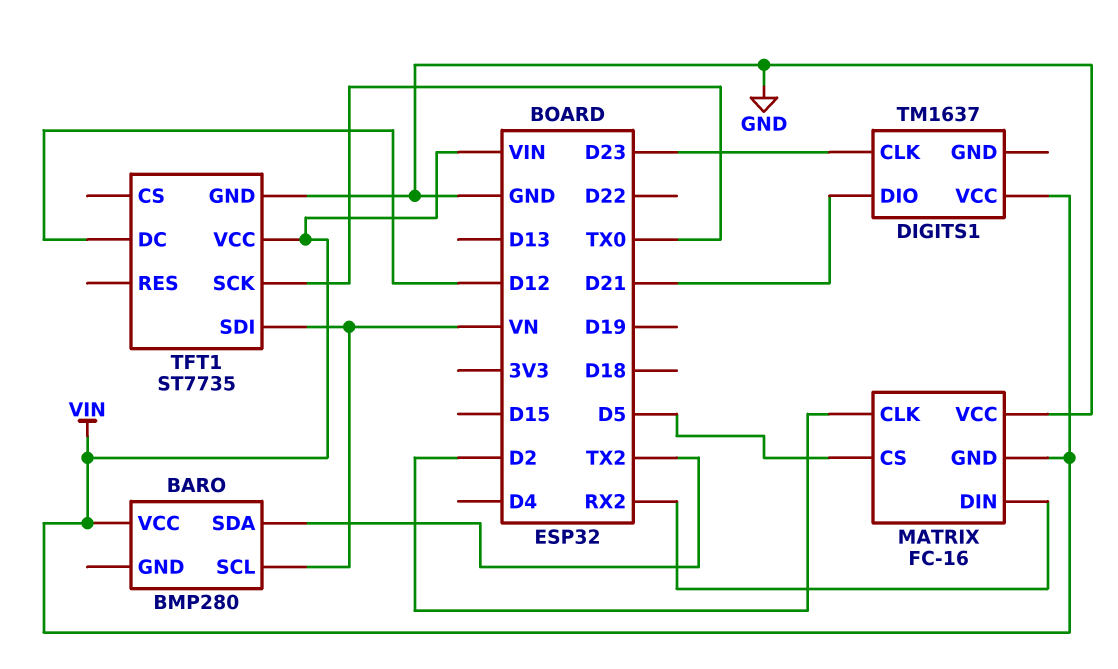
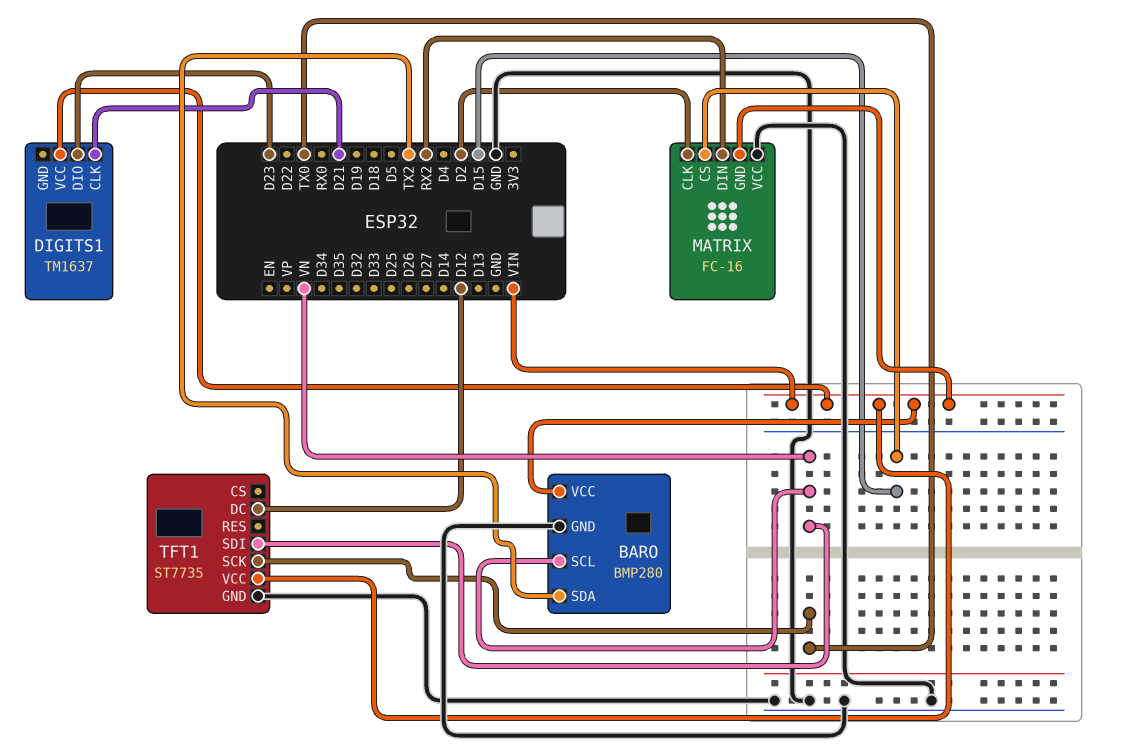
BARO pin GND: none -> GND
DIGITS1 pin CLK: D23 -> D21
DIGITS1 pin DIO: D21 -> D23
MATRIX pin CS: D5 -> D15

